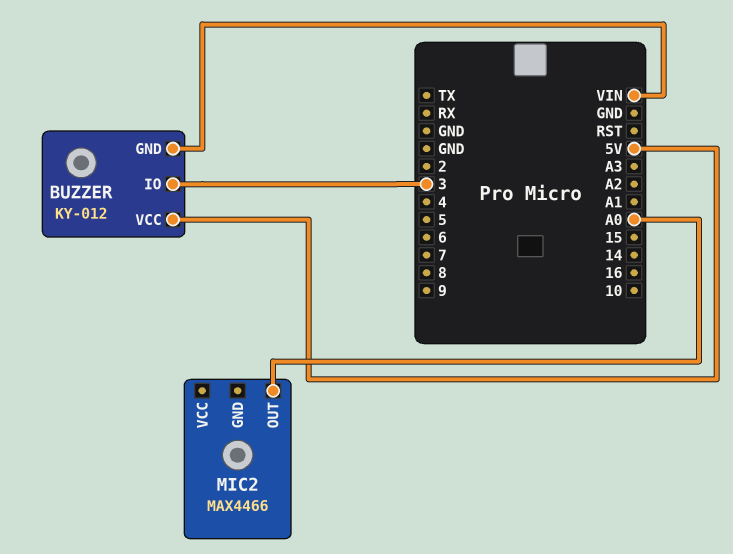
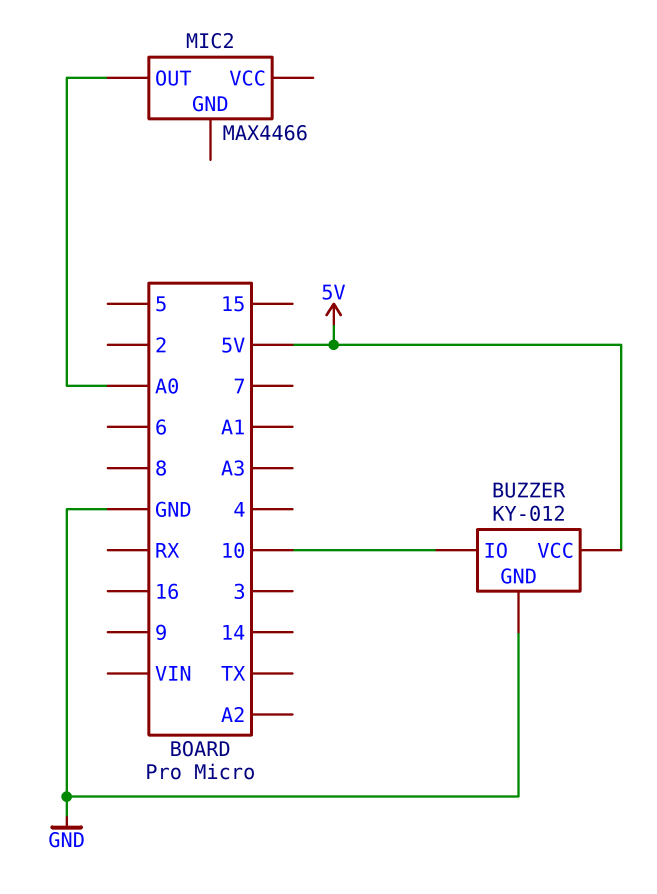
BUZZER pin GND: VIN -> GND
BUZZER pin IO: 3 -> 10

